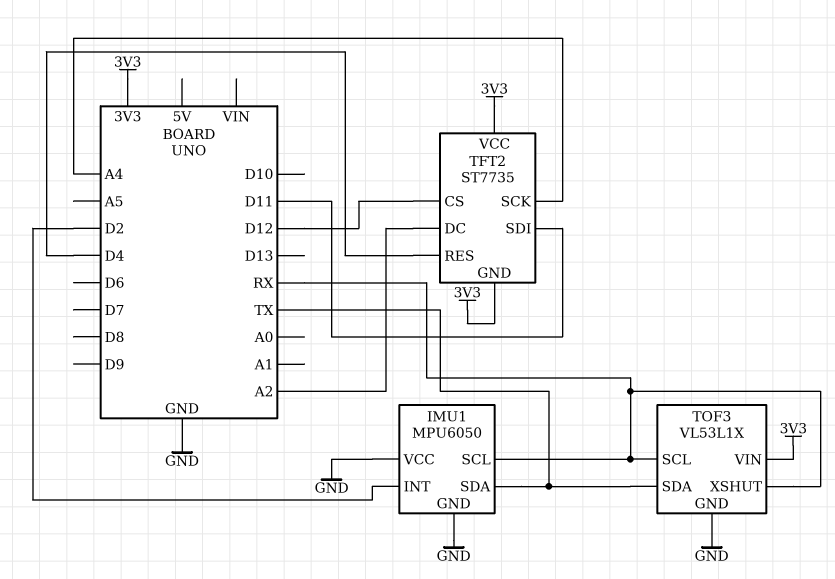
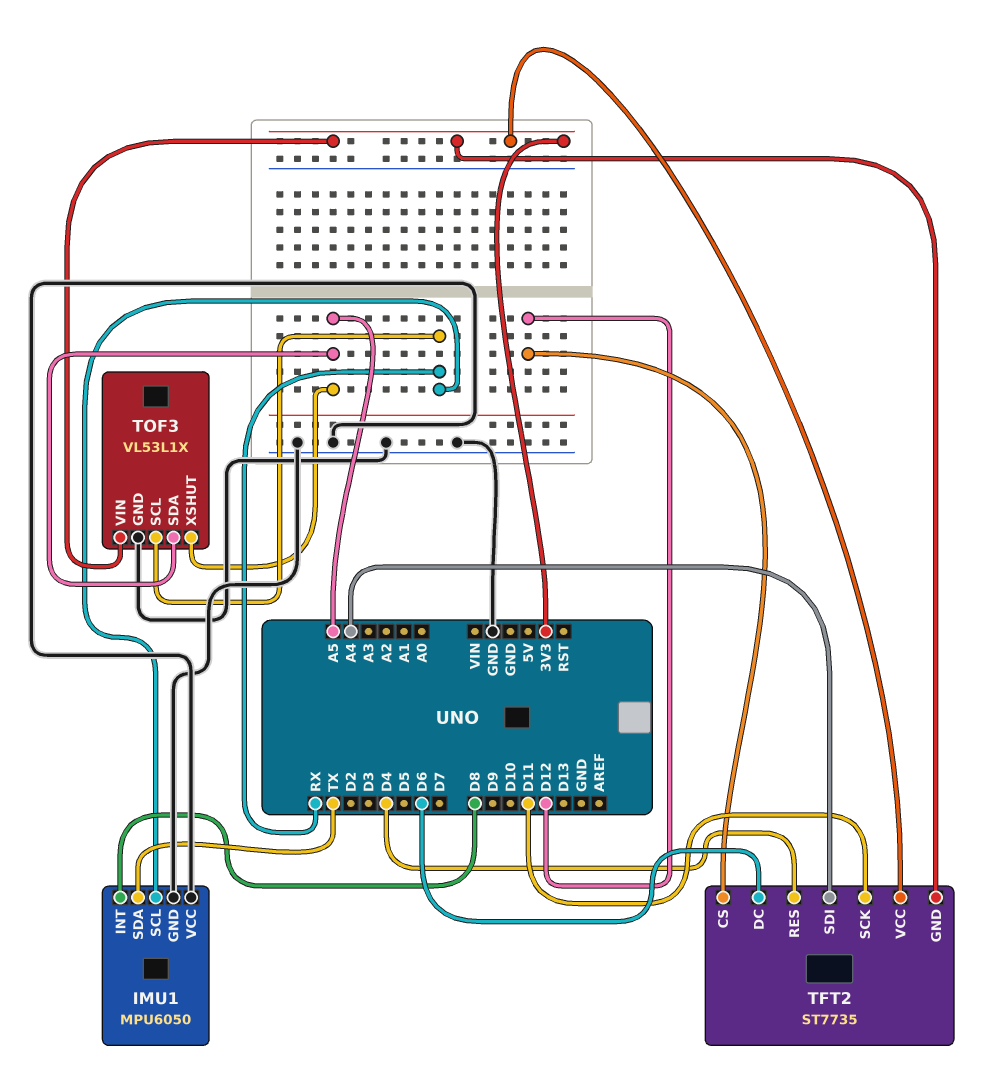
IMU1 pin INT: D2 -> D8
TFT2 pin DC: A2 -> D6
TFT2 pin SCK: A4 -> D11
TFT2 pin SDI: D11 -> A4
TOF3 pin SDA: TX -> A5
TOF3 pin XSHUT: RX -> A5

